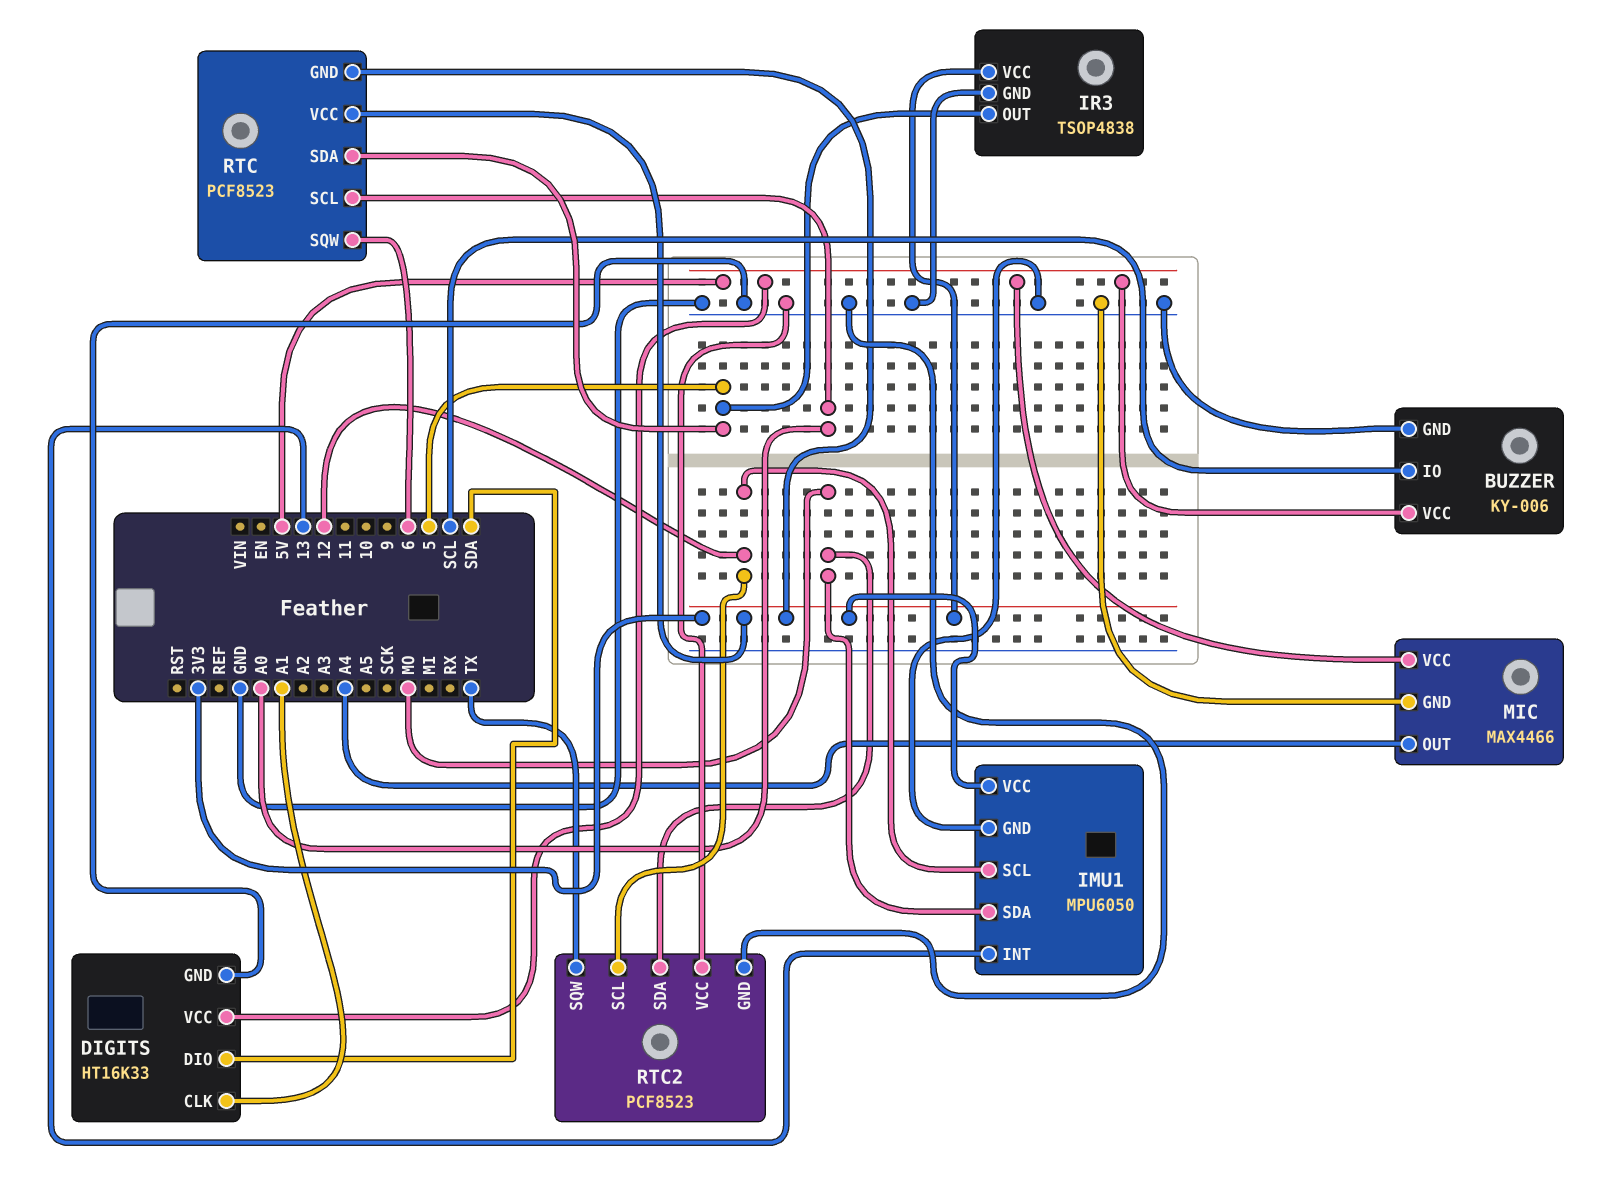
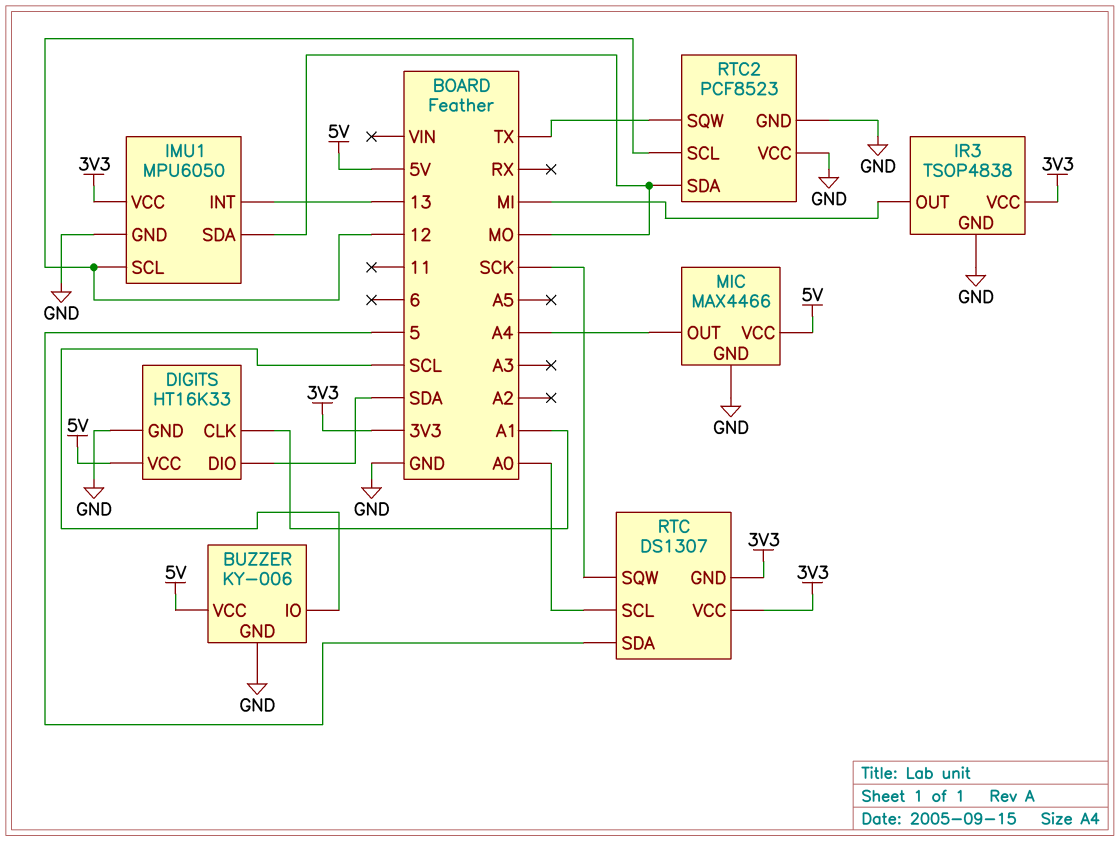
IR3 pin OUT: 5 -> MI
RTC: PCF8523 -> DS1307
RTC pin SQW: 6 -> SCK

